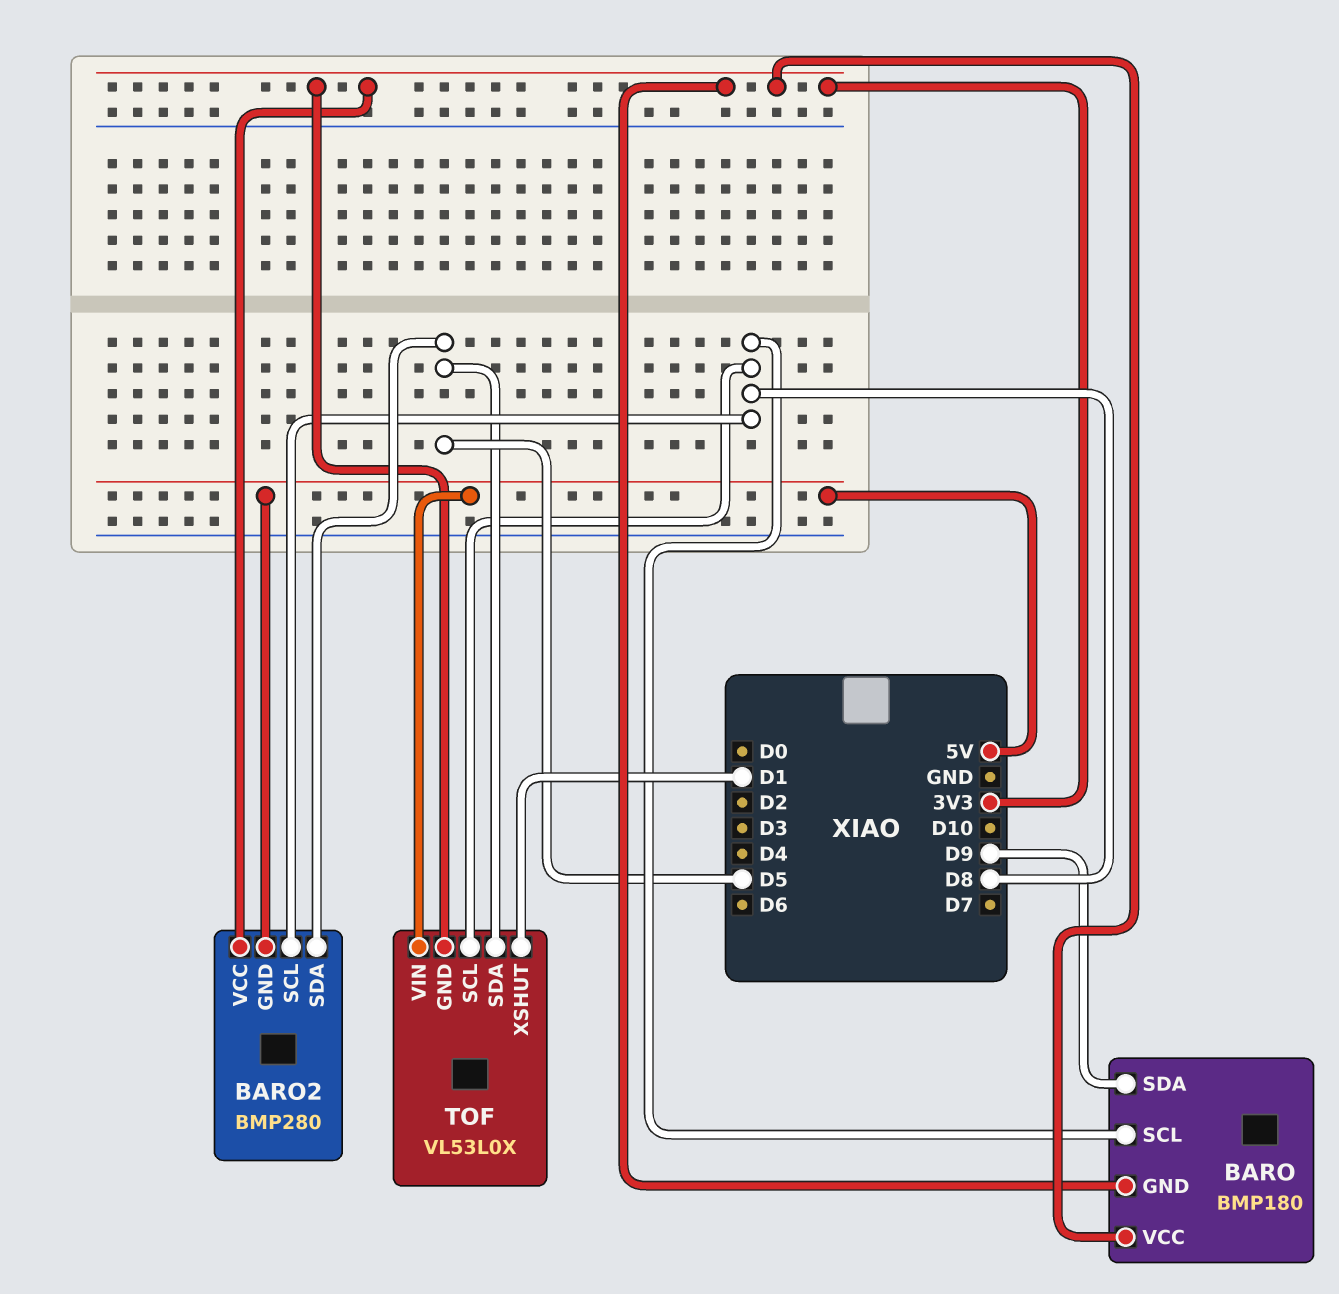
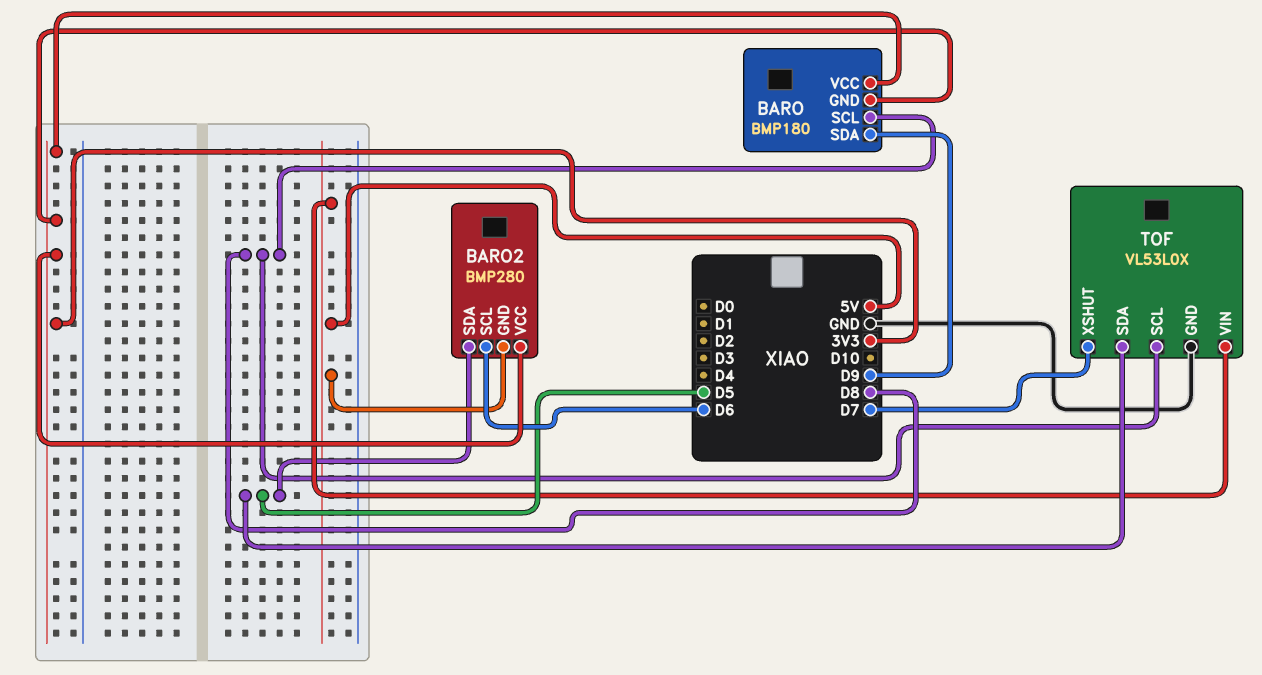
BARO2 pin SCL: D8 -> D6
TOF pin GND: 3V3 -> GND
TOF pin XSHUT: D1 -> D7

